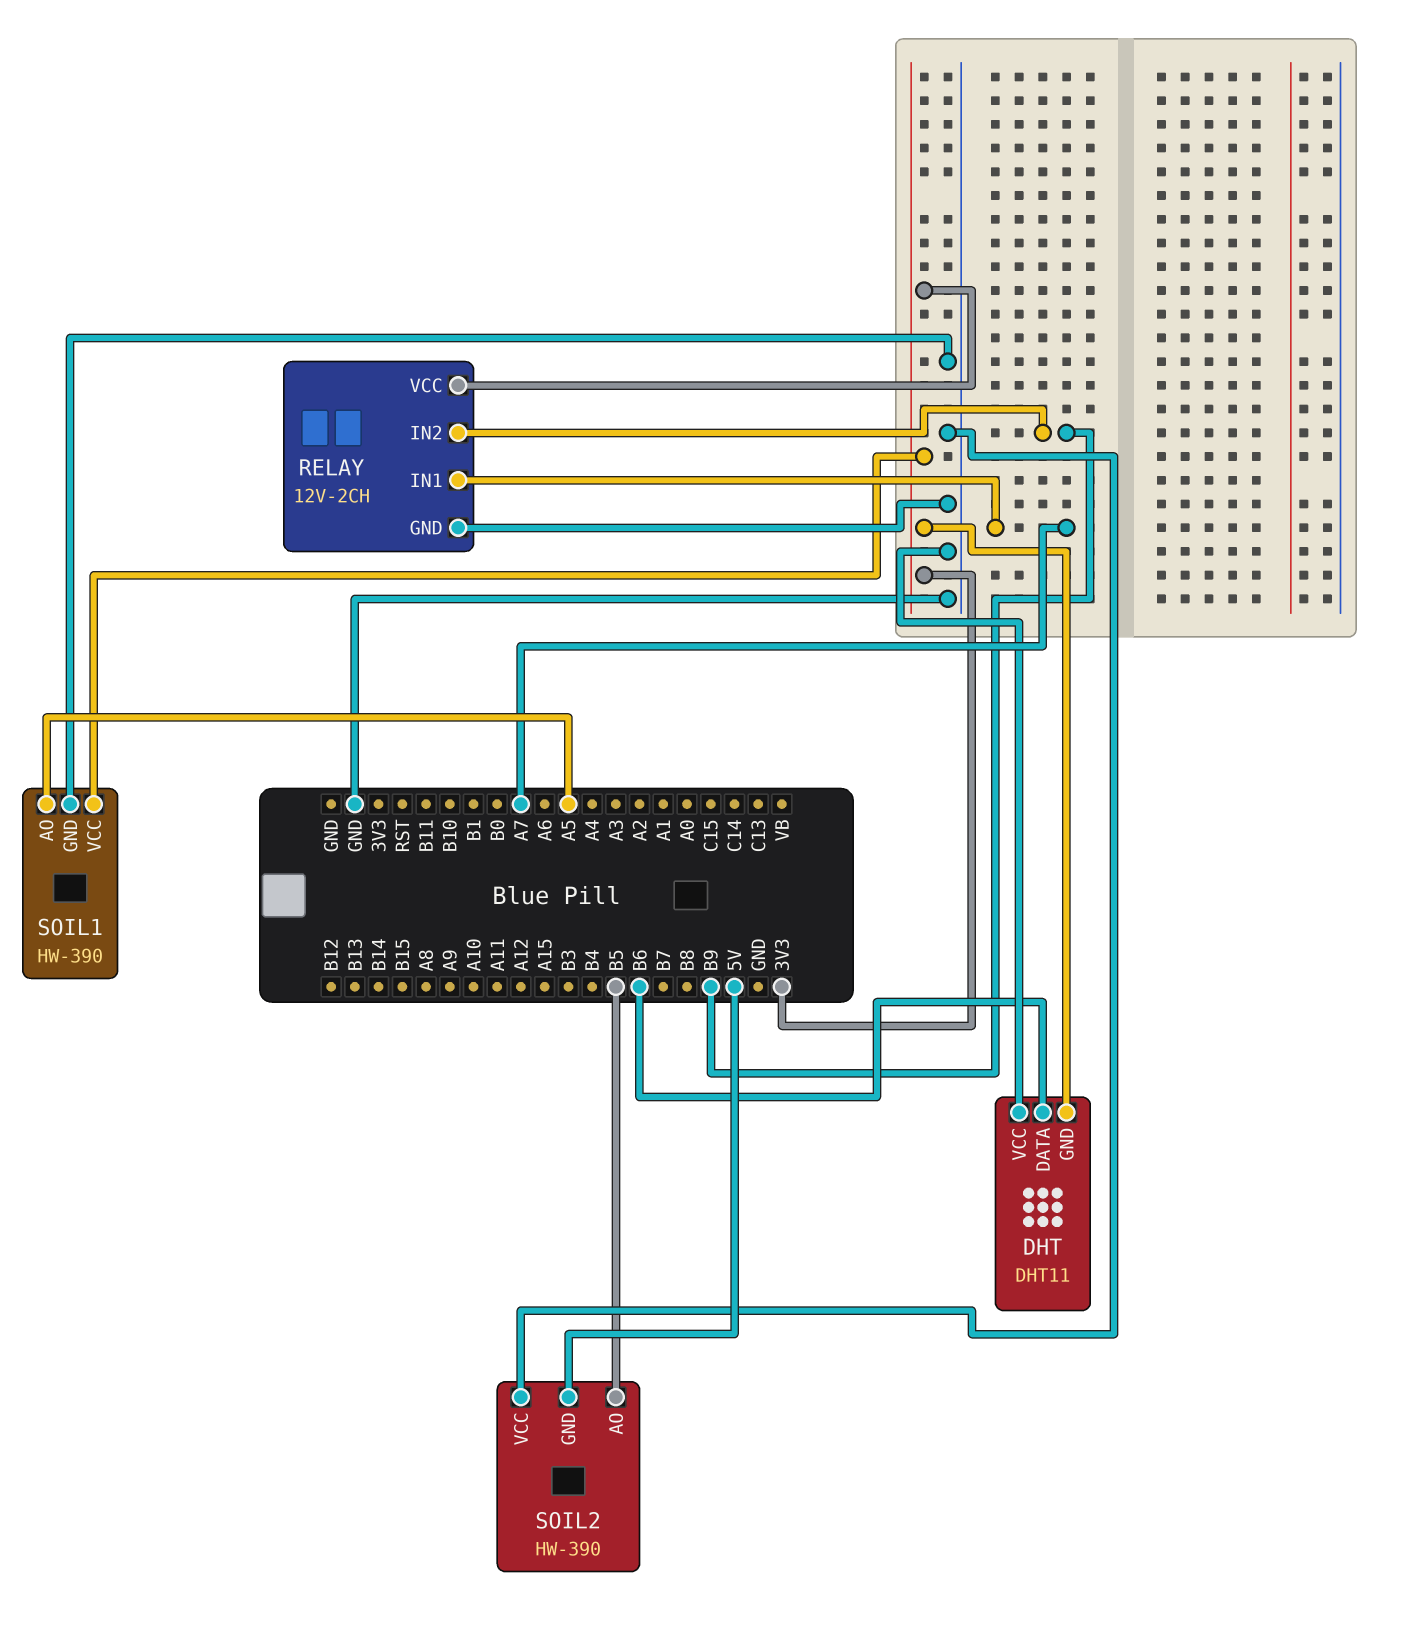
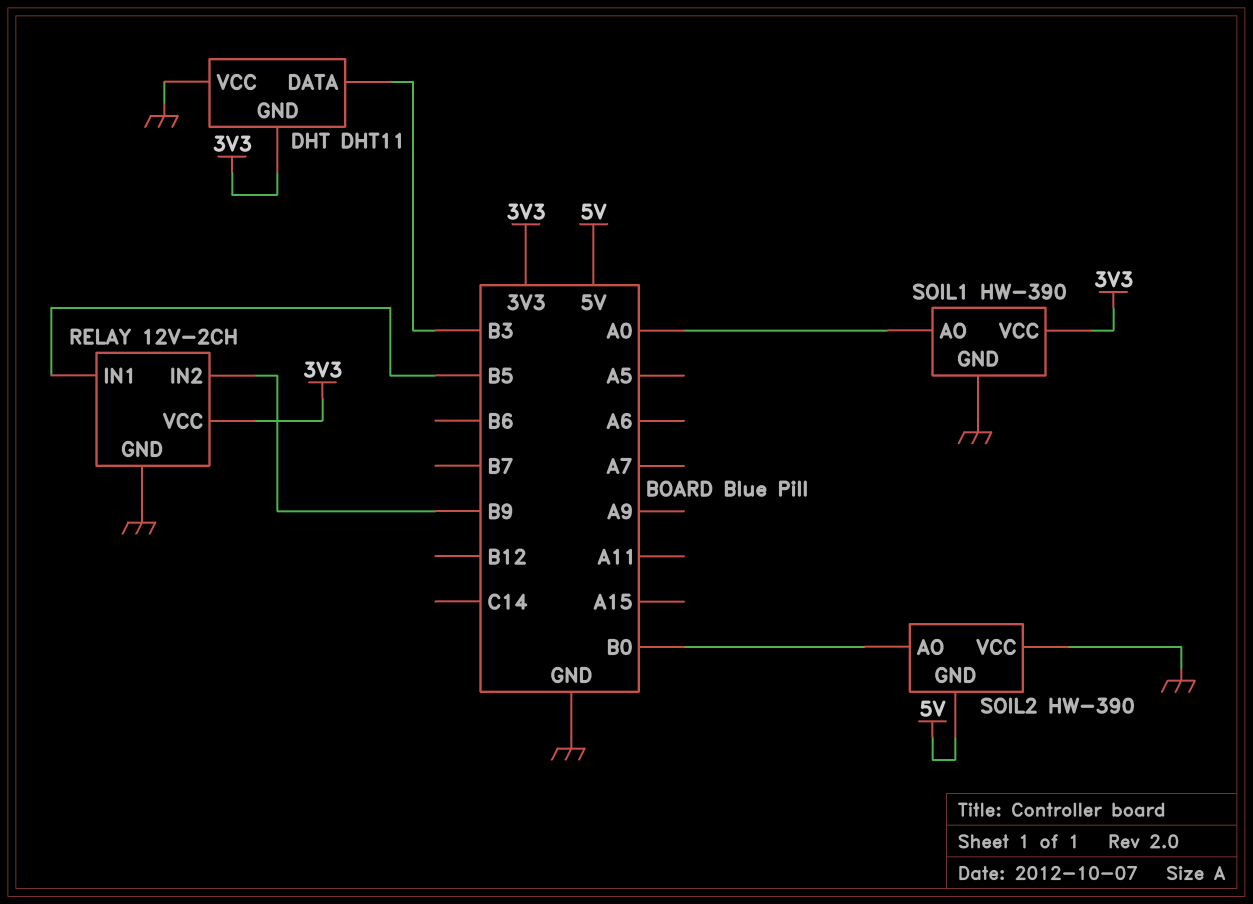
DHT pin DATA: B6 -> B3
RELAY pin IN1: A7 -> B5
SOIL1 pin AO: A5 -> A0
SOIL2 pin AO: B5 -> B0

